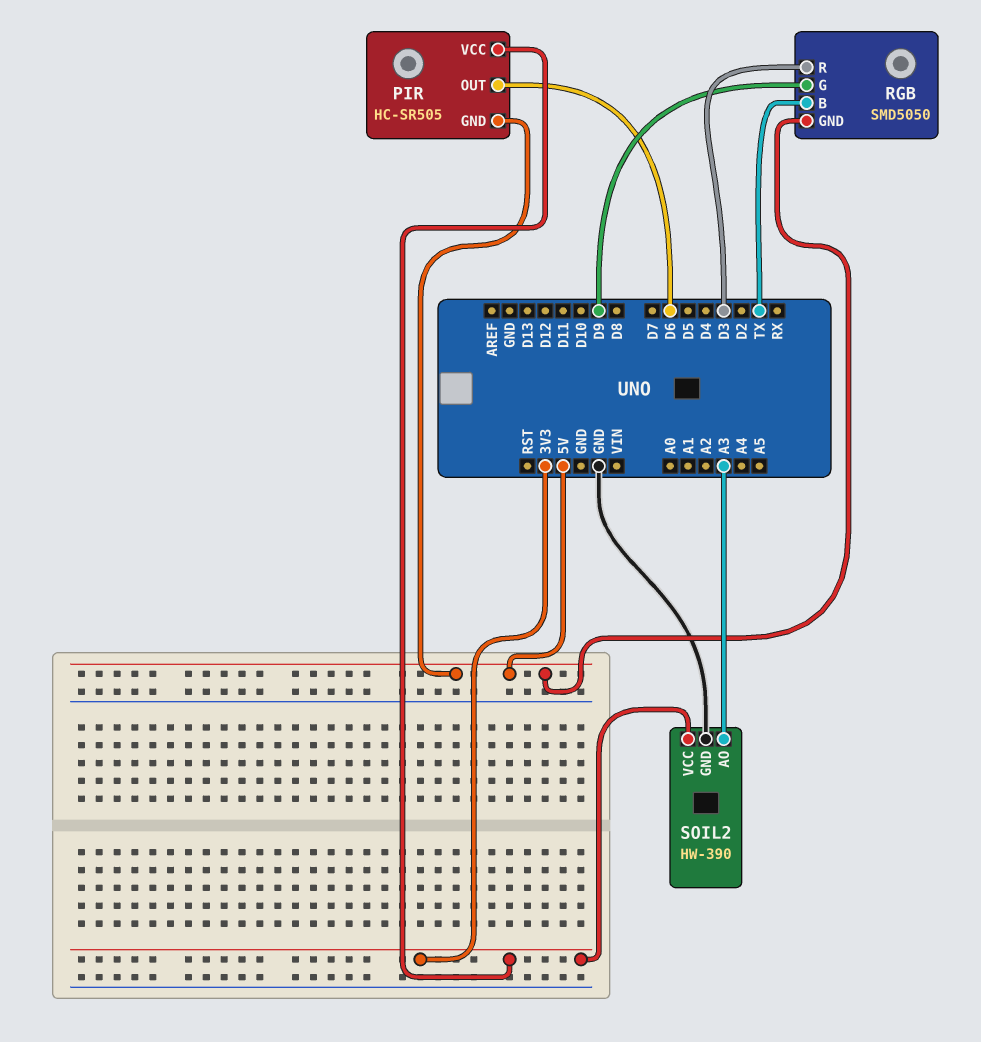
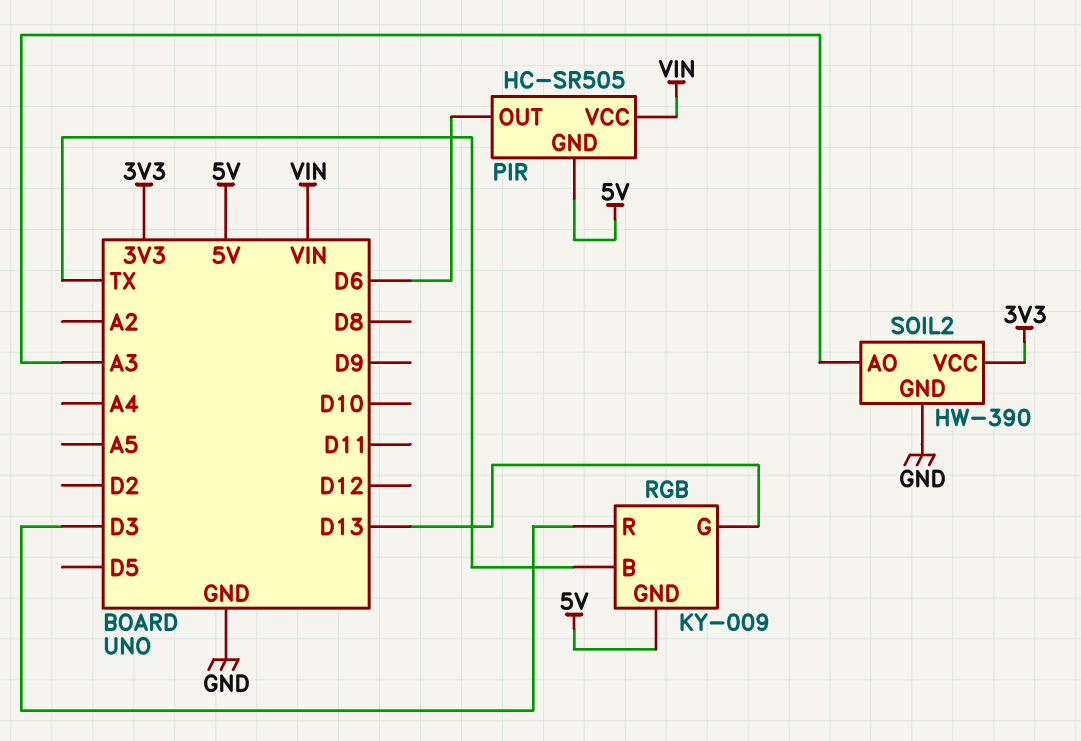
PIR pin VCC: 3V3 -> VIN
RGB: SMD5050 -> KY-009
RGB pin G: D9 -> D13

